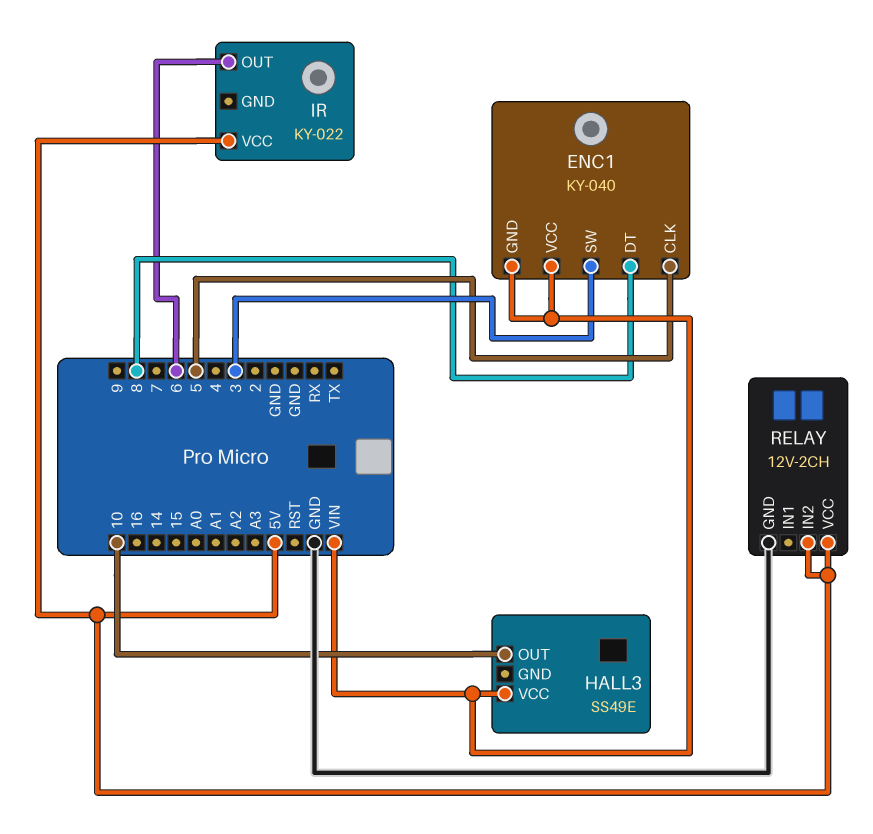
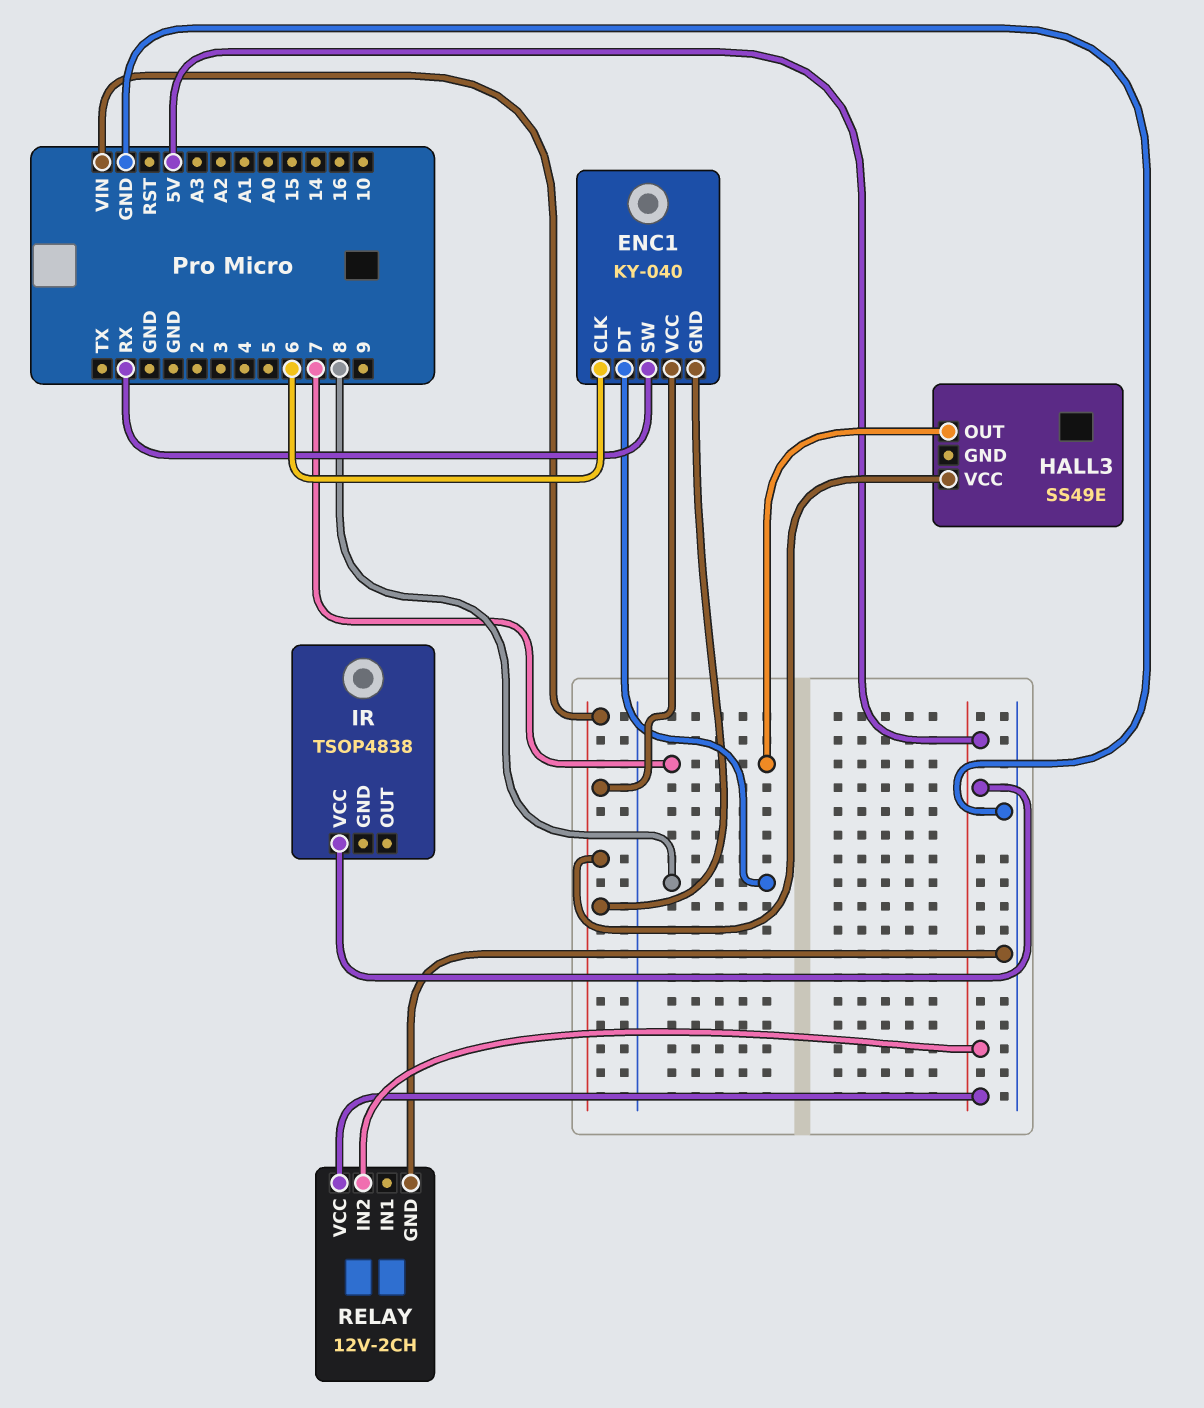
ENC1 pin CLK: 5 -> 6
ENC1 pin SW: 3 -> RX
HALL3 pin OUT: 10 -> 7
IR: KY-022 -> TSOP4838
IR pin OUT: 6 -> none

